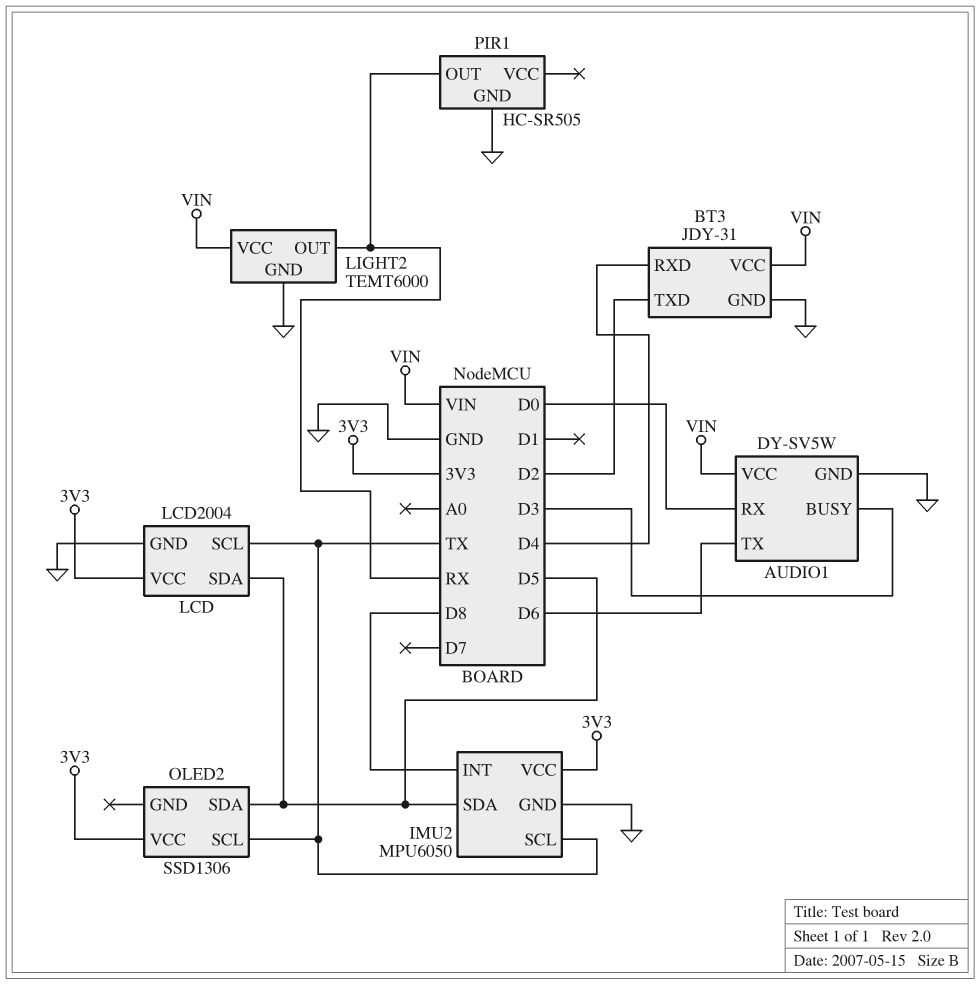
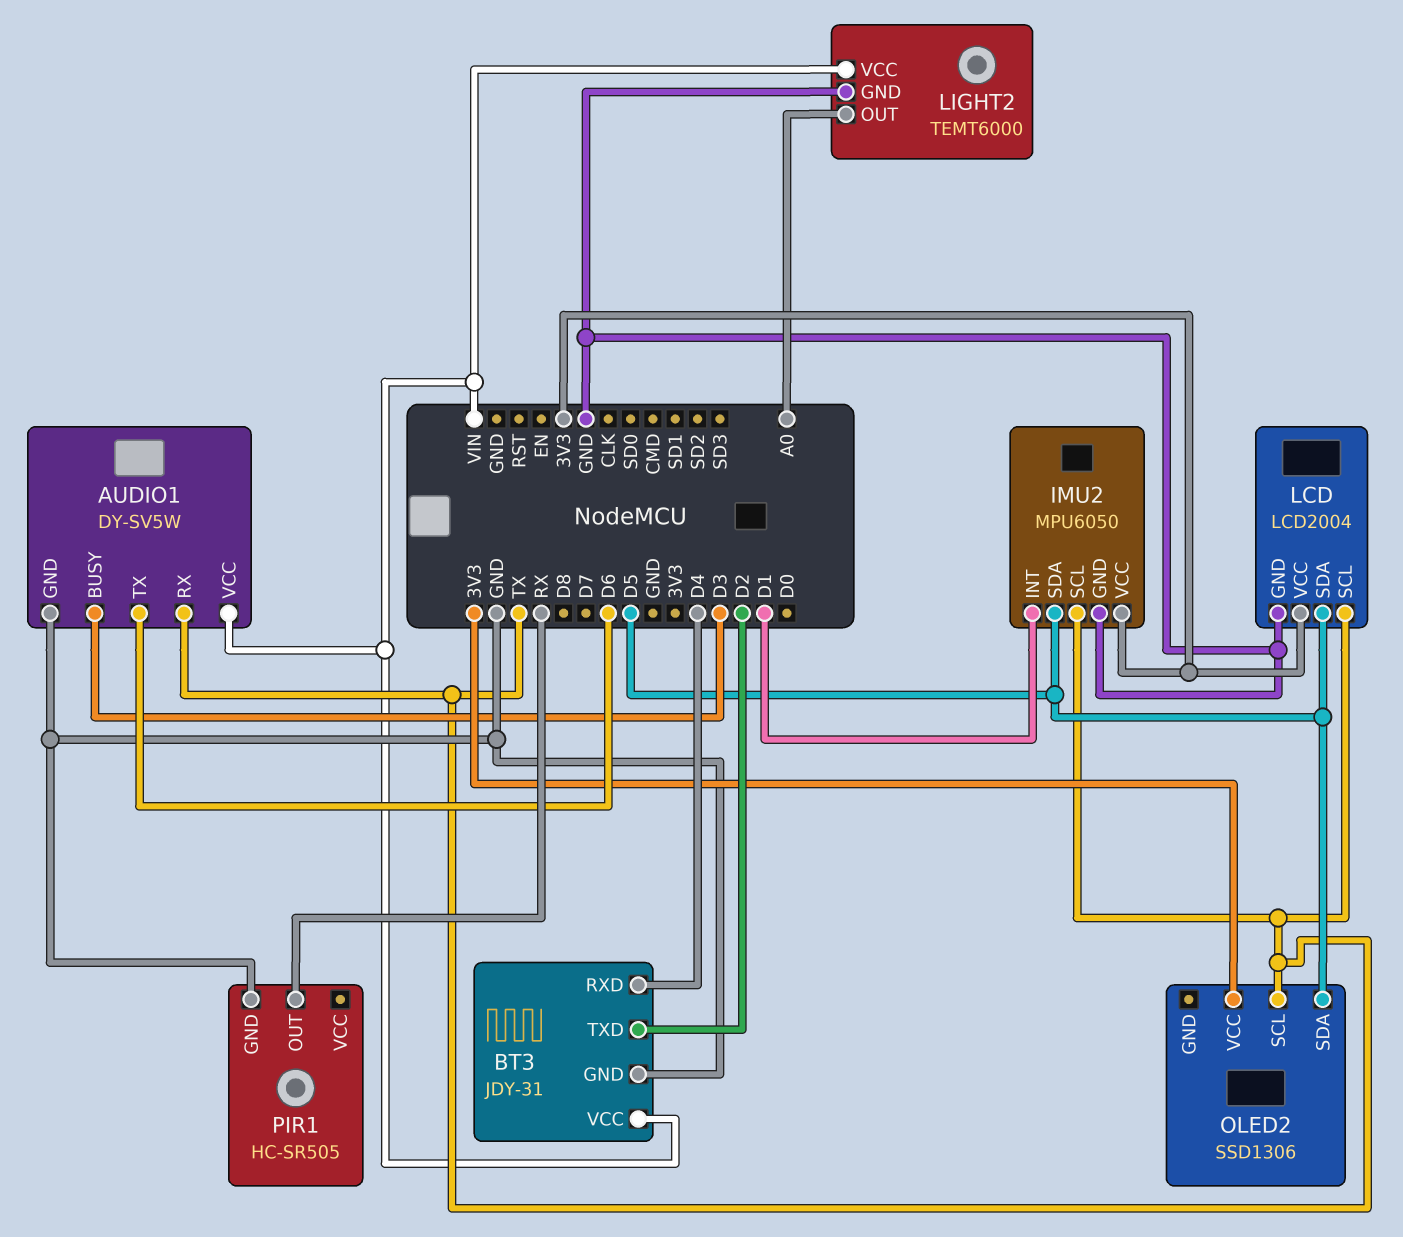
AUDIO1 pin RX: D0 -> TX
IMU2 pin INT: D8 -> D1
LIGHT2 pin OUT: RX -> A0

